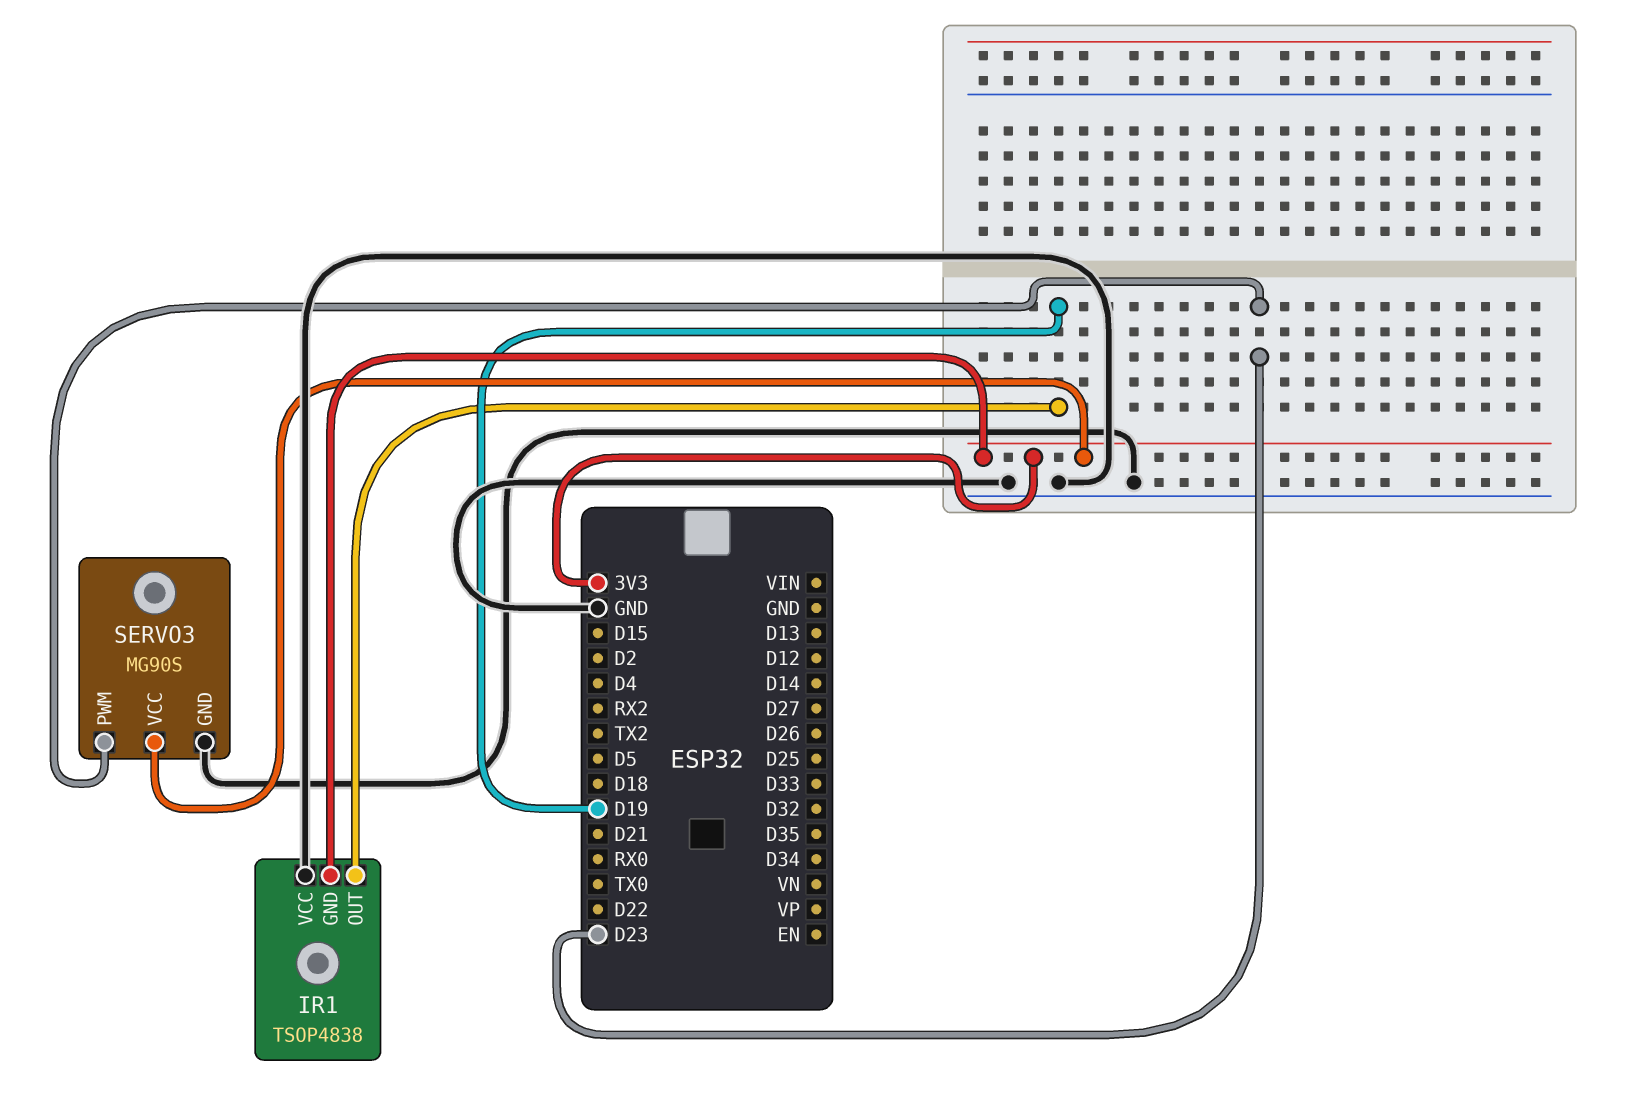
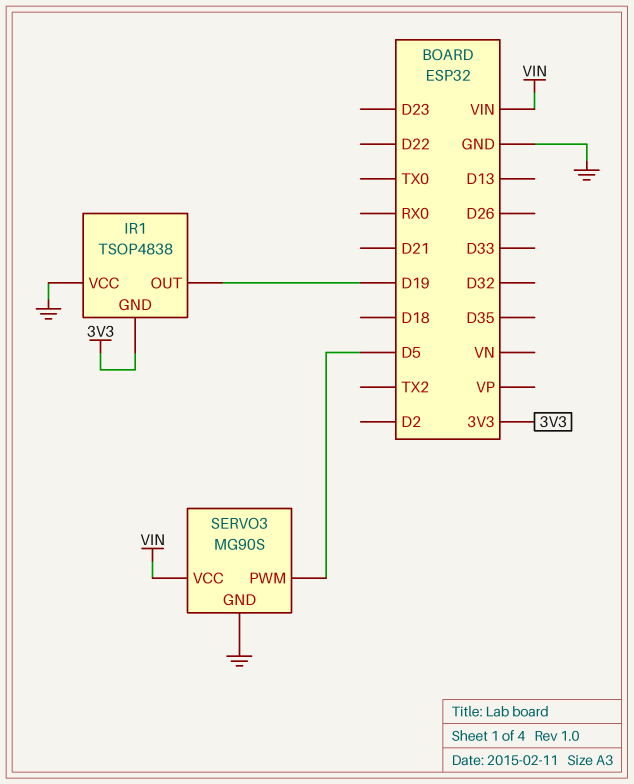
SERVO3 pin PWM: D23 -> D5
SERVO3 pin VCC: 3V3 -> VIN

